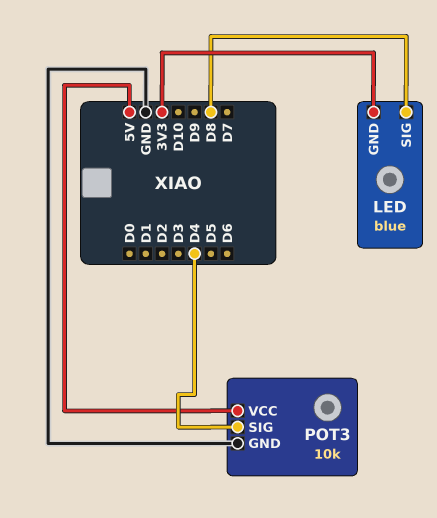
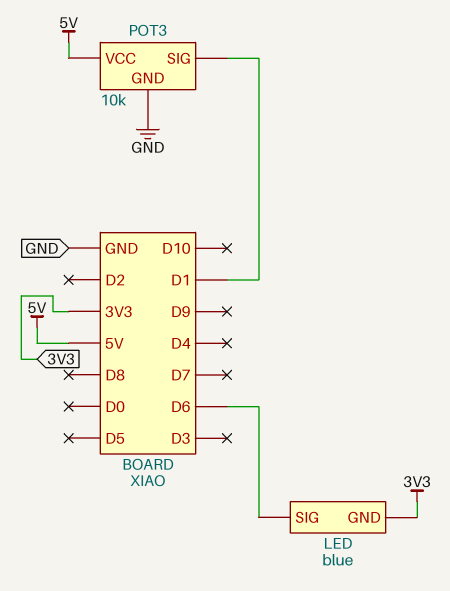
LED pin SIG: D8 -> D6
POT3 pin SIG: D4 -> D1

